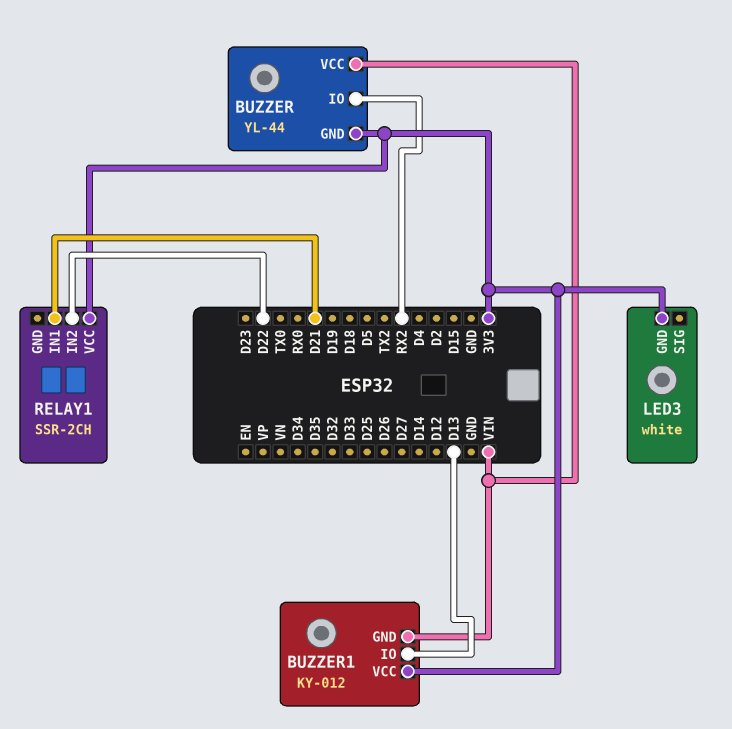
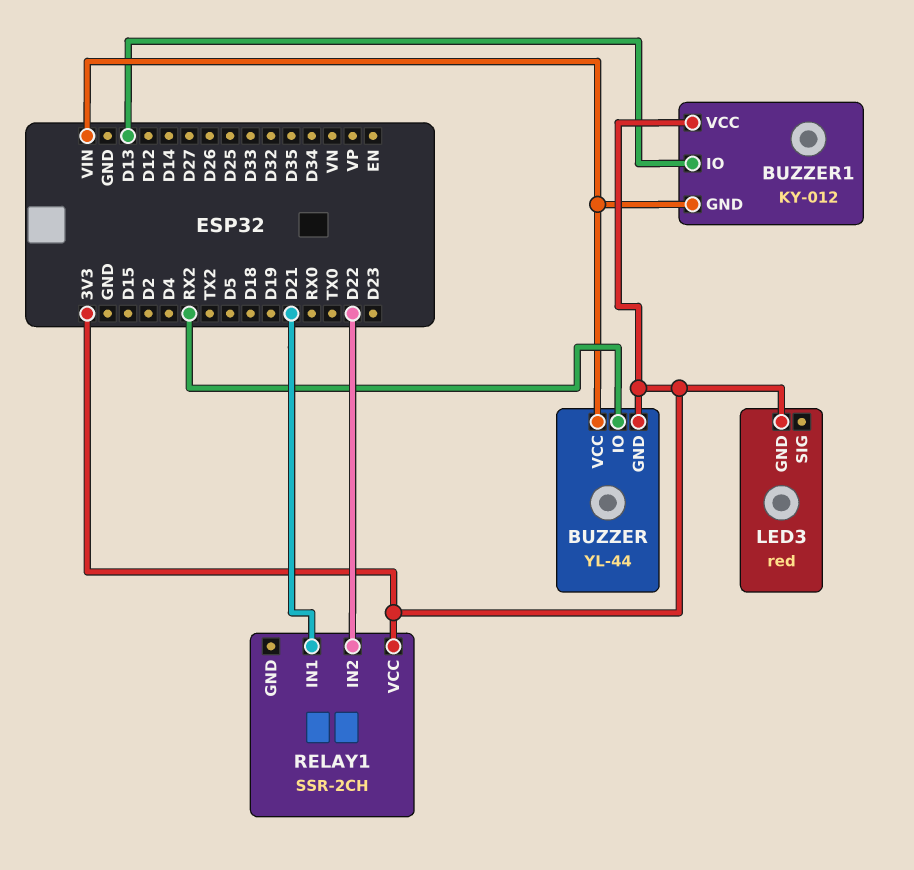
LED3: white -> red

